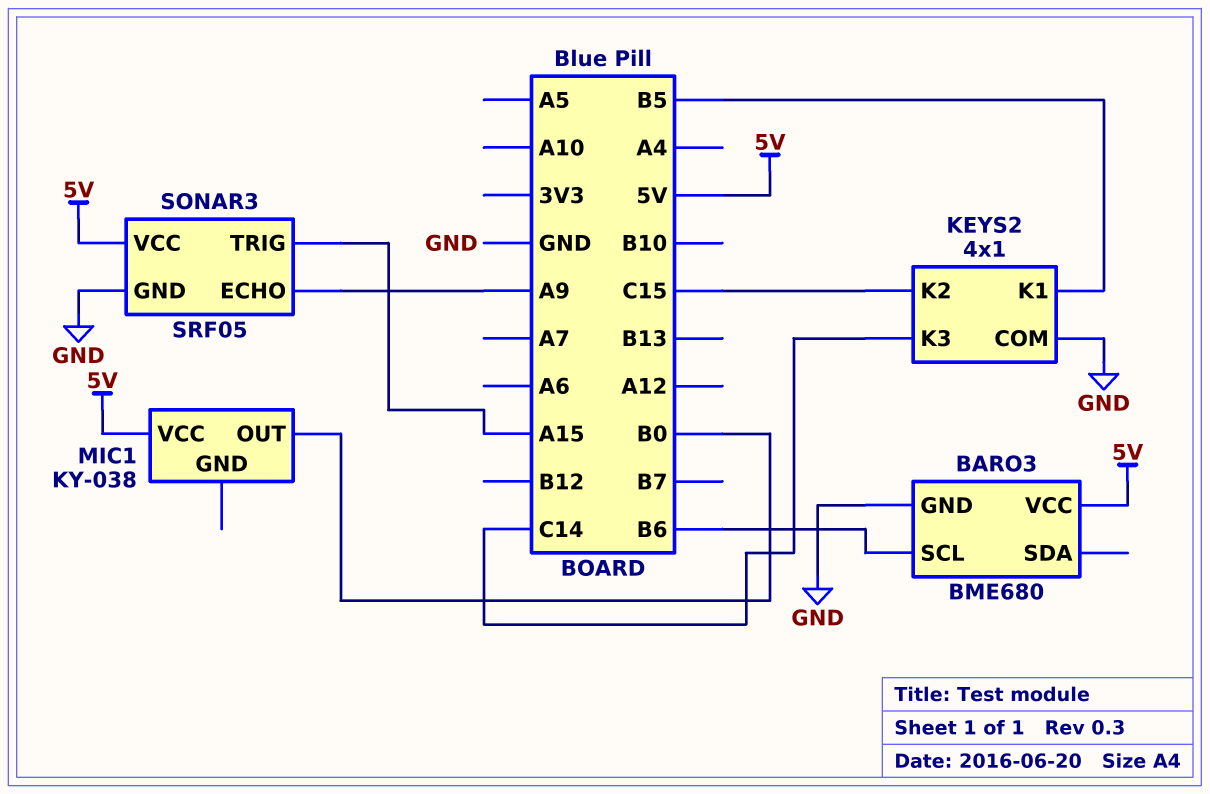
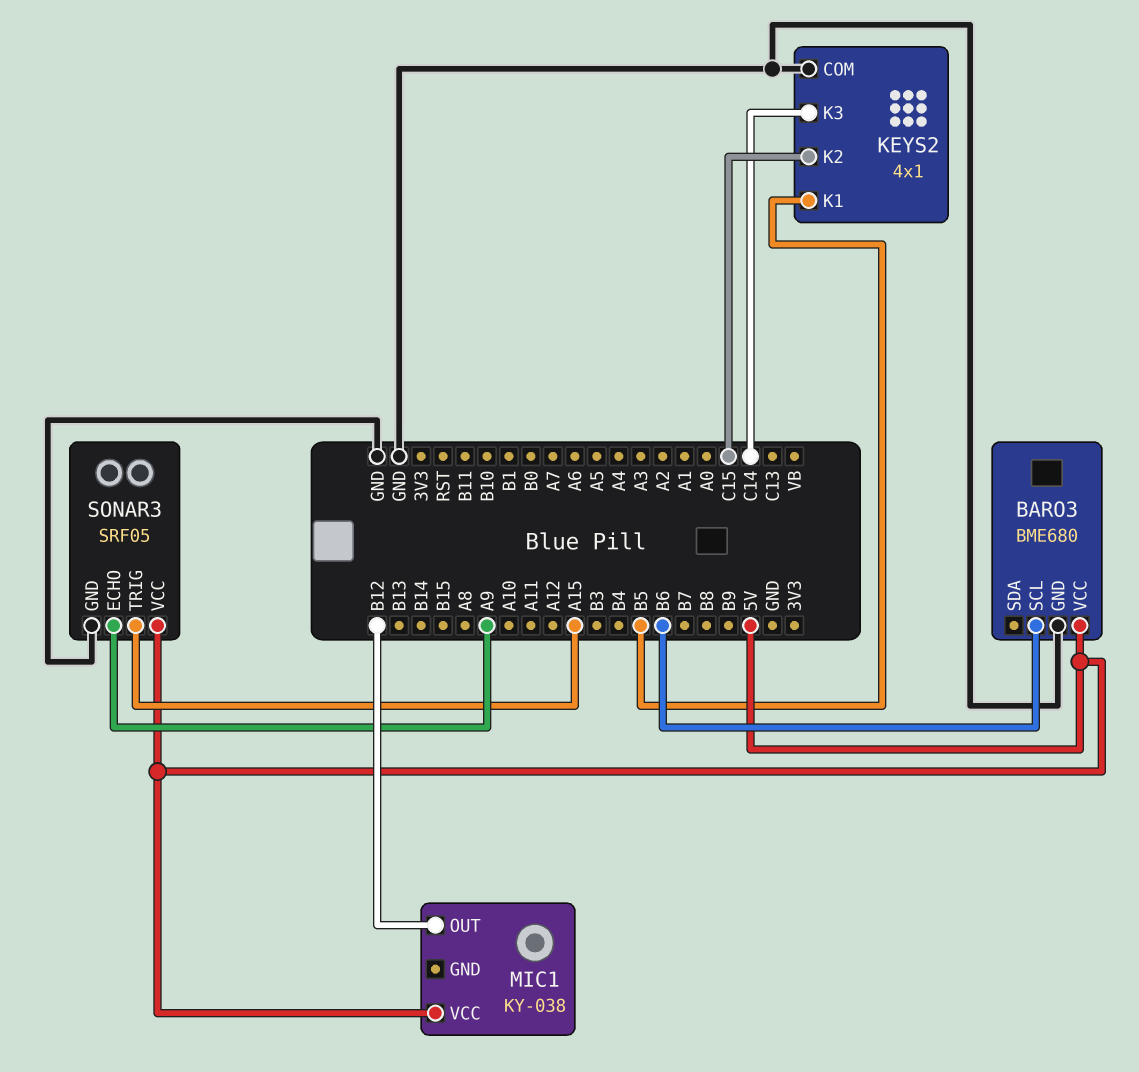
MIC1 pin OUT: B0 -> B12

